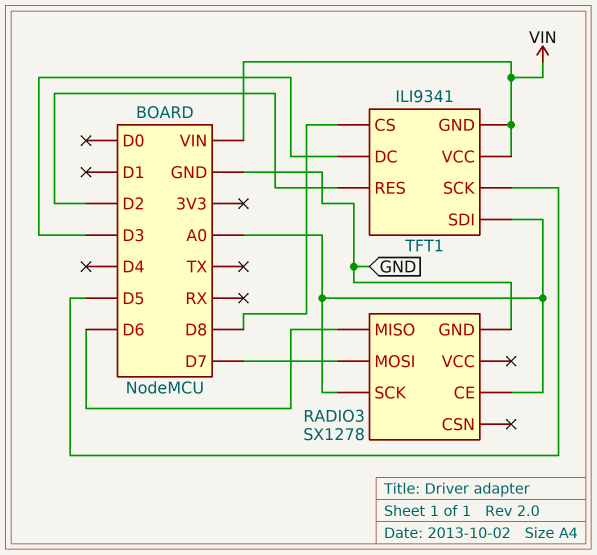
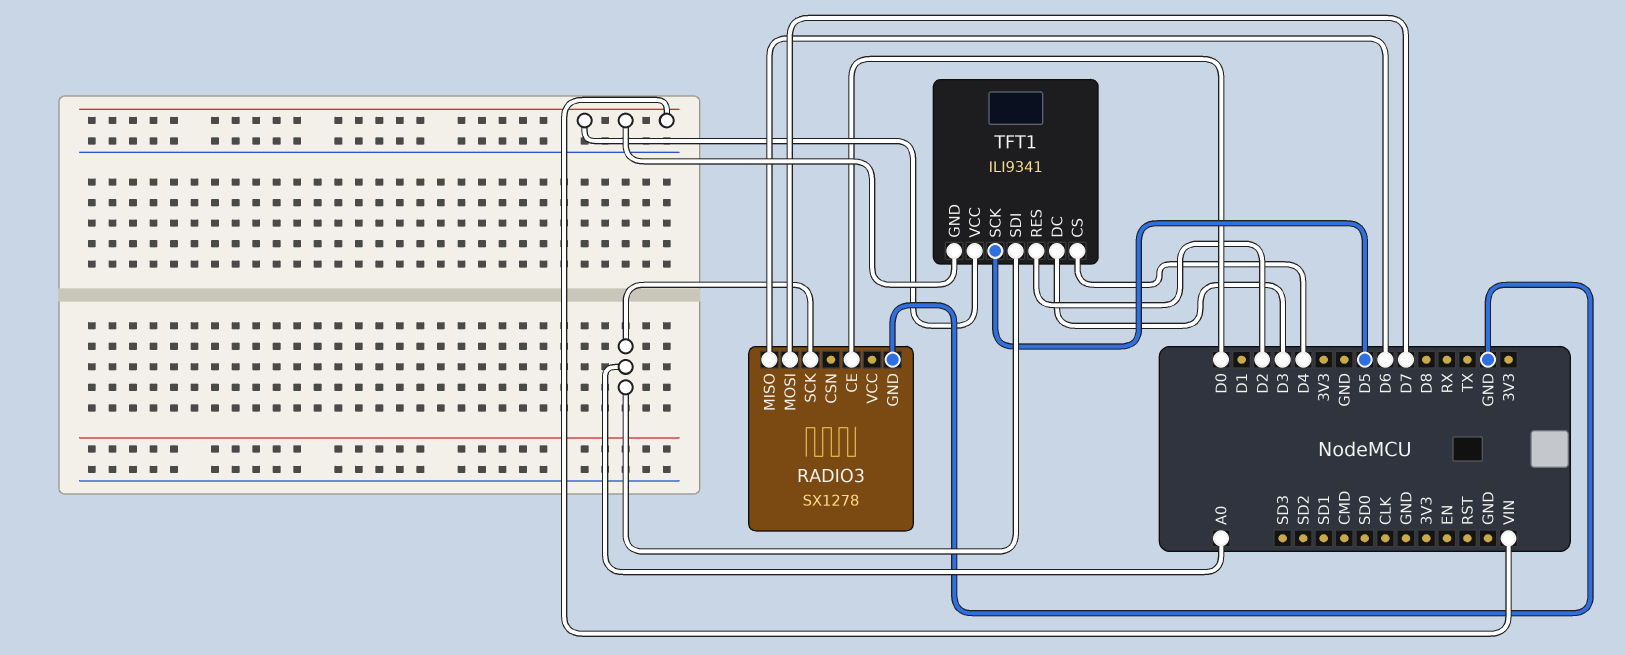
RADIO3 pin CE: A0 -> D0
TFT1 pin CS: D8 -> D4

